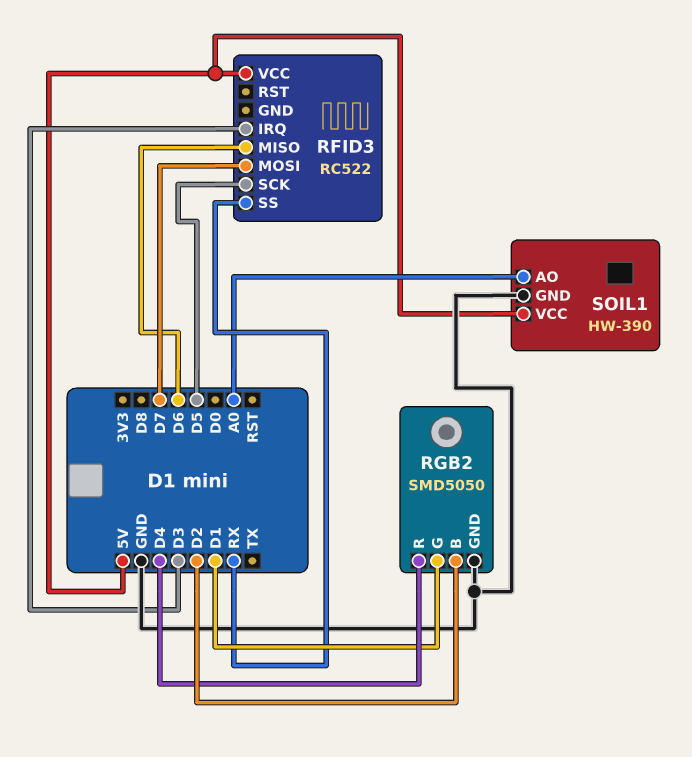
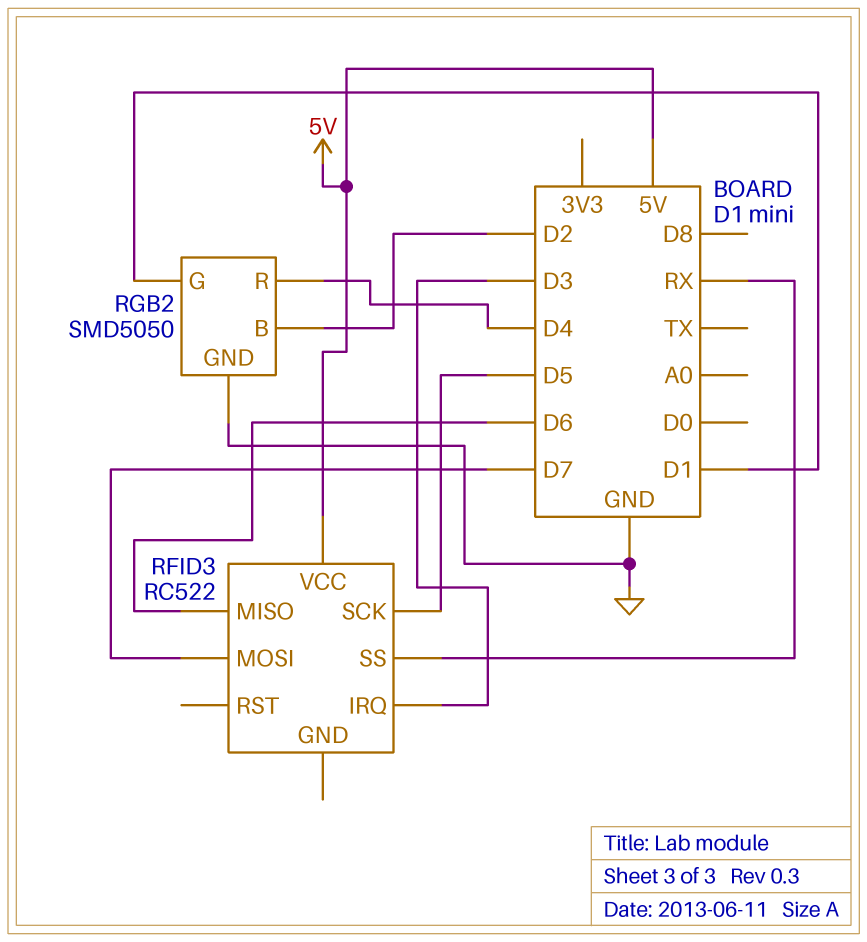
SOIL1: HW-390 -> none
SOIL1 pin AO: A0 -> none
SOIL1 pin GND: GND -> none
SOIL1 pin VCC: 5V -> none

